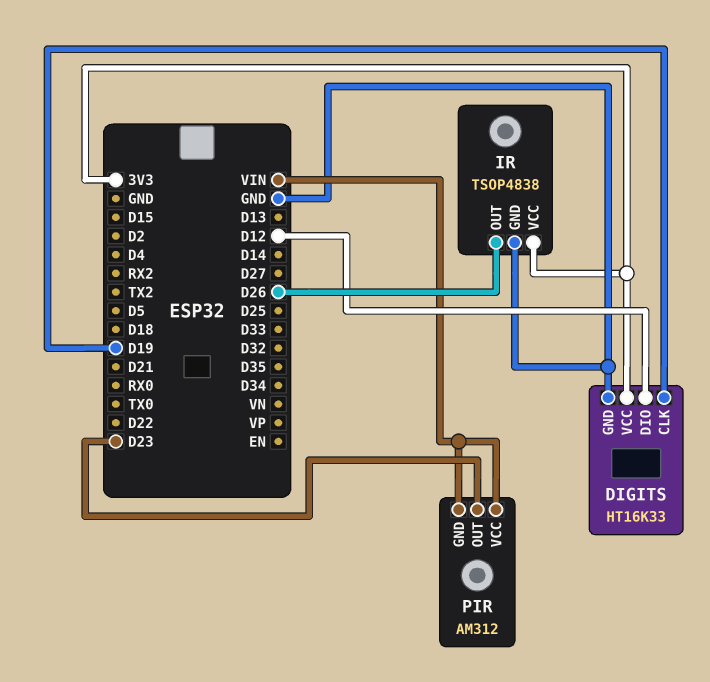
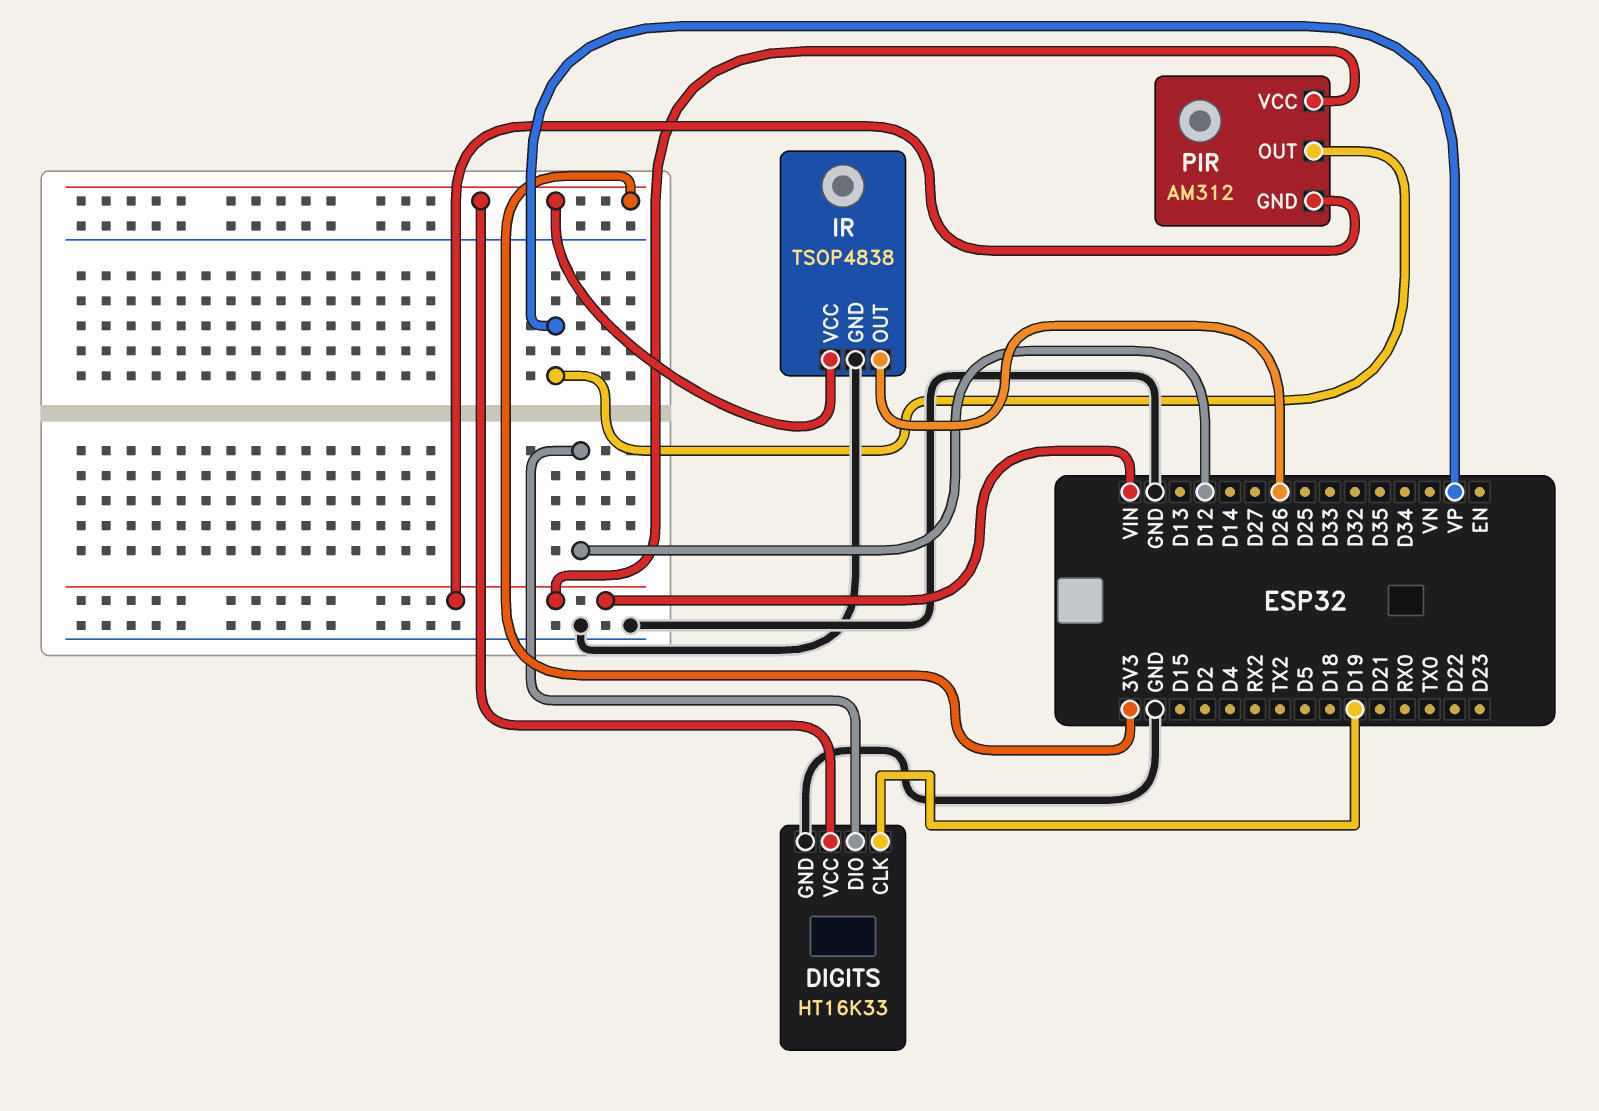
PIR pin OUT: D23 -> VP

